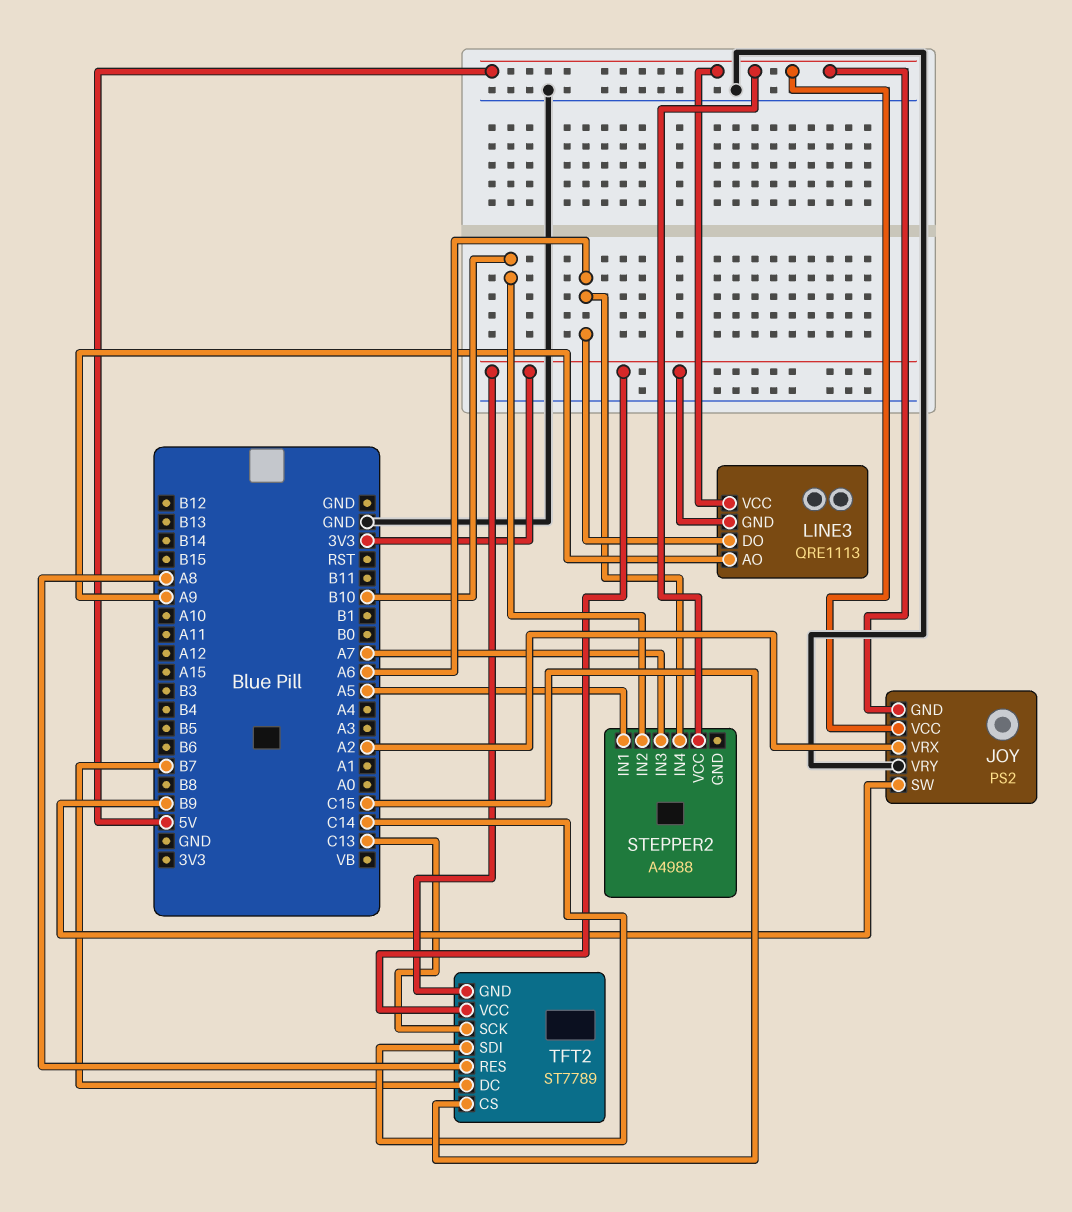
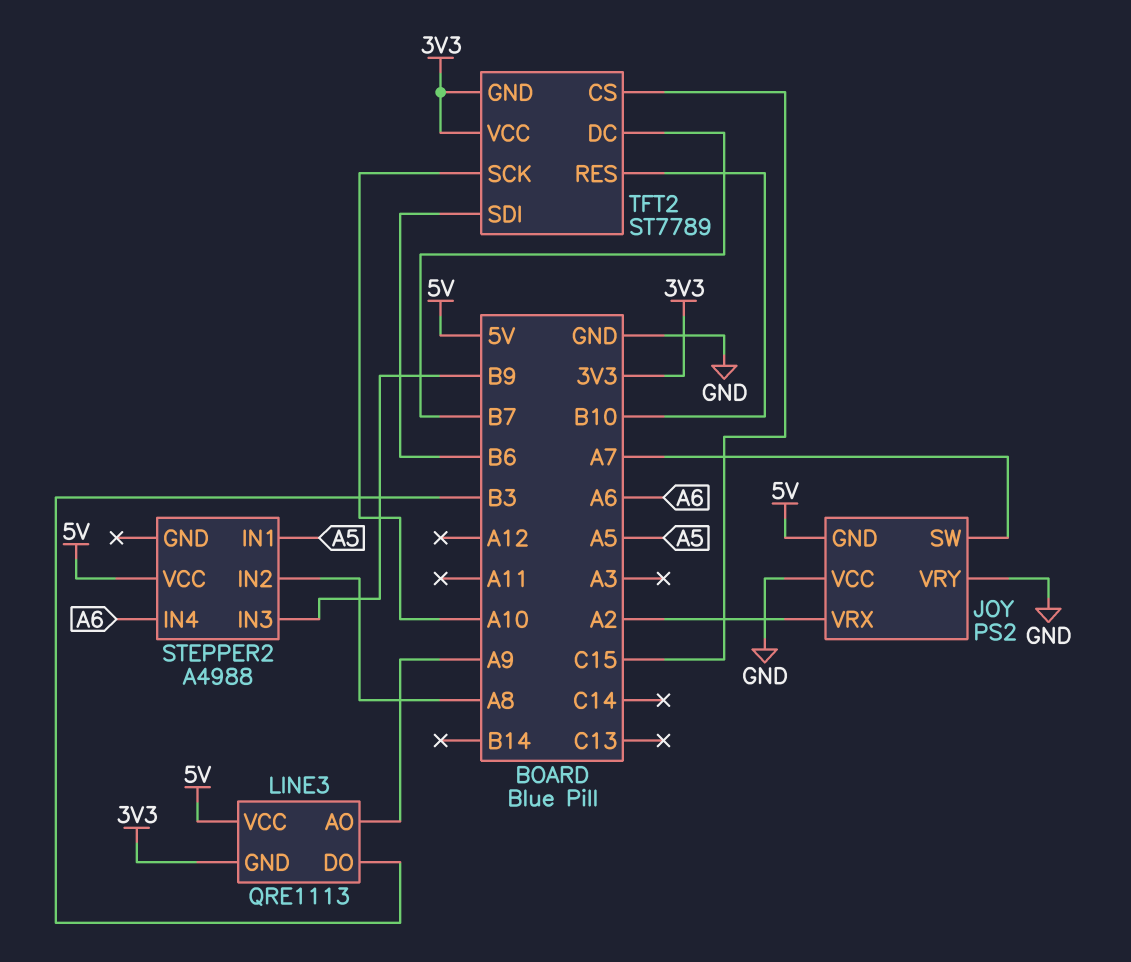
JOY pin SW: B9 -> A7
JOY pin VCC: 5V -> GND
LINE3 pin DO: A6 -> B3
STEPPER2 pin IN2: B10 -> A8
STEPPER2 pin IN3: A7 -> B9
TFT2 pin RES: A8 -> B10
TFT2 pin SCK: C13 -> A10
TFT2 pin SDI: C14 -> B6

